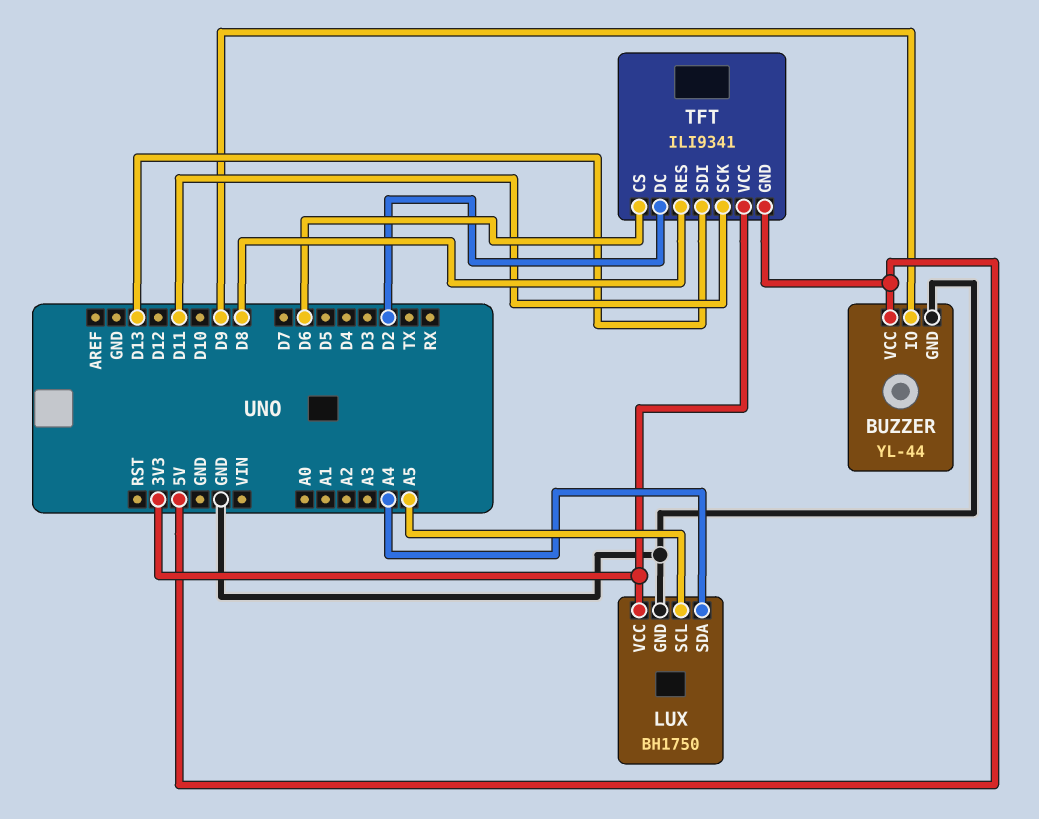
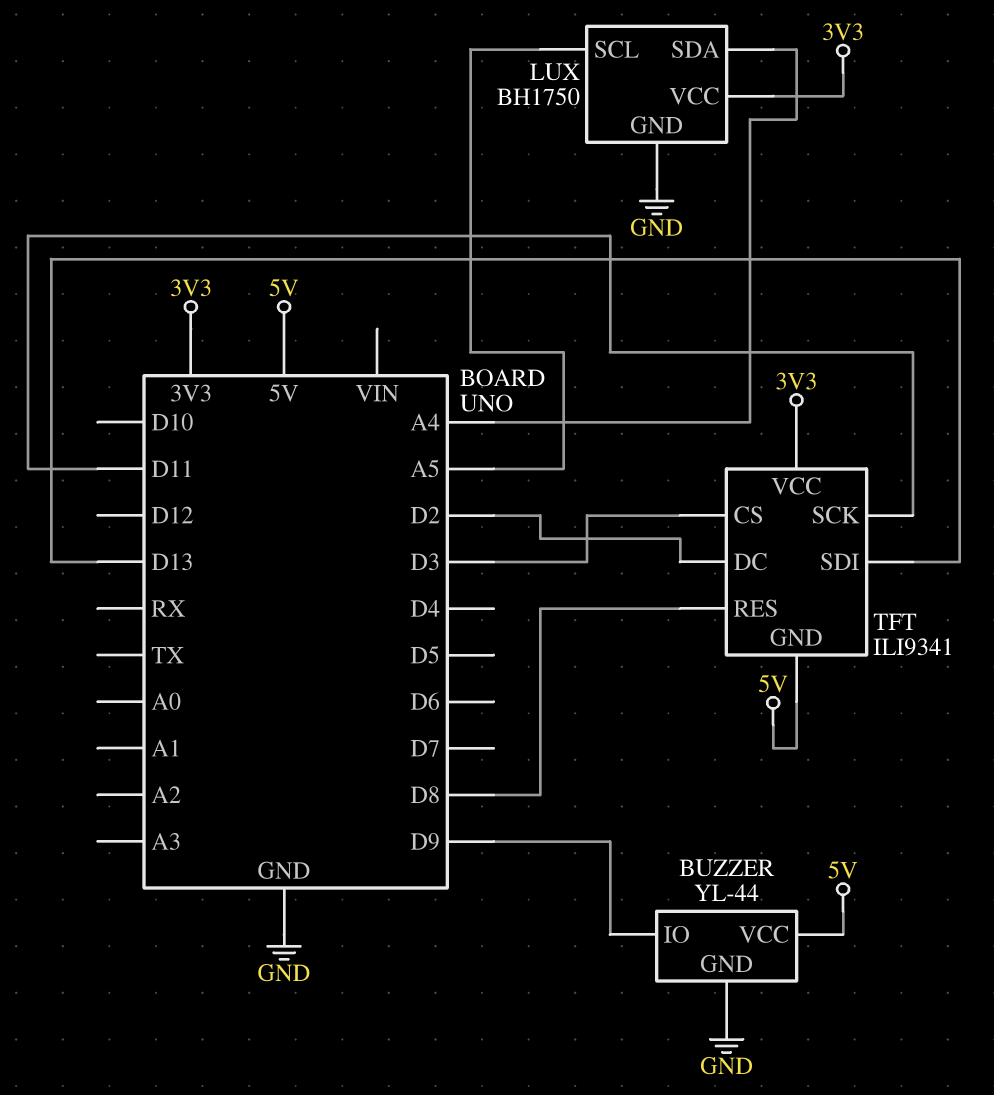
TFT pin CS: D6 -> D3

